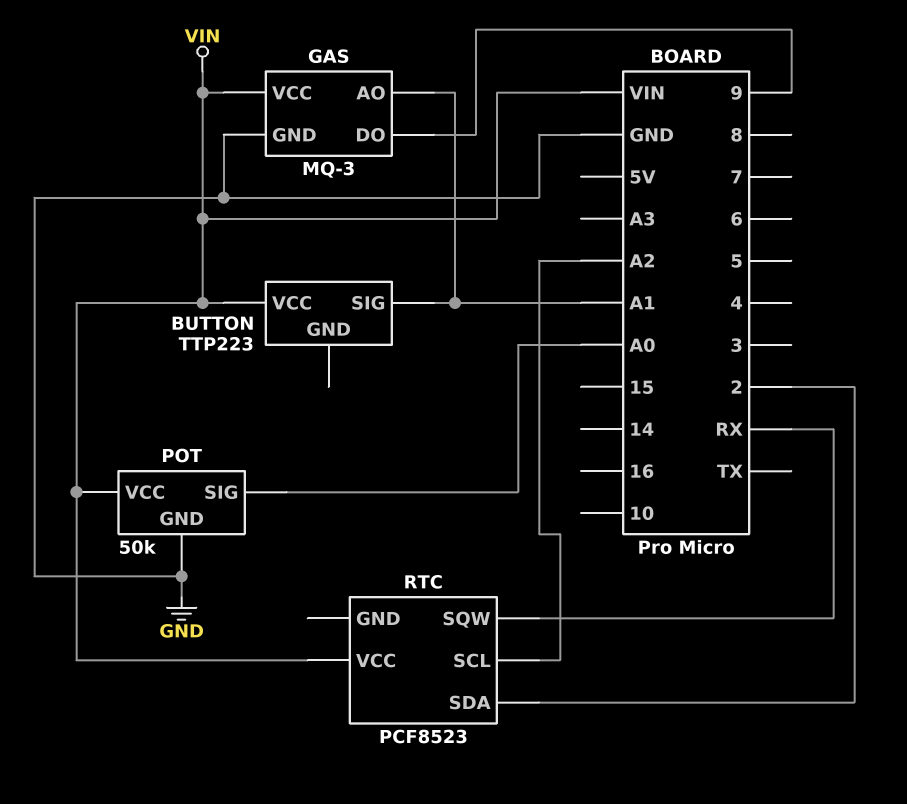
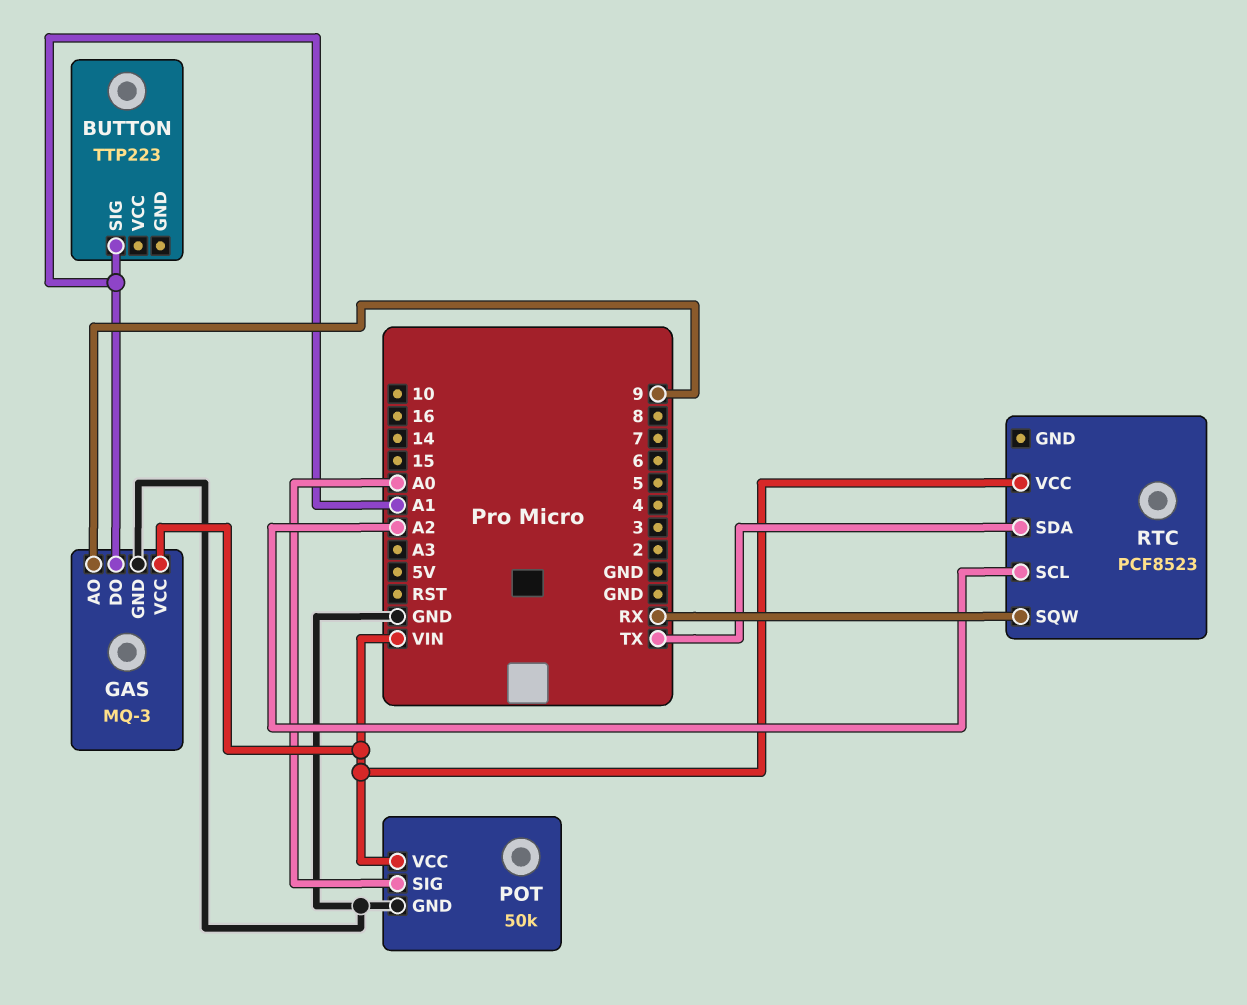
BUTTON pin VCC: VIN -> none
GAS pin AO: A1 -> 9
GAS pin DO: 9 -> A1
RTC pin SDA: 2 -> TX

